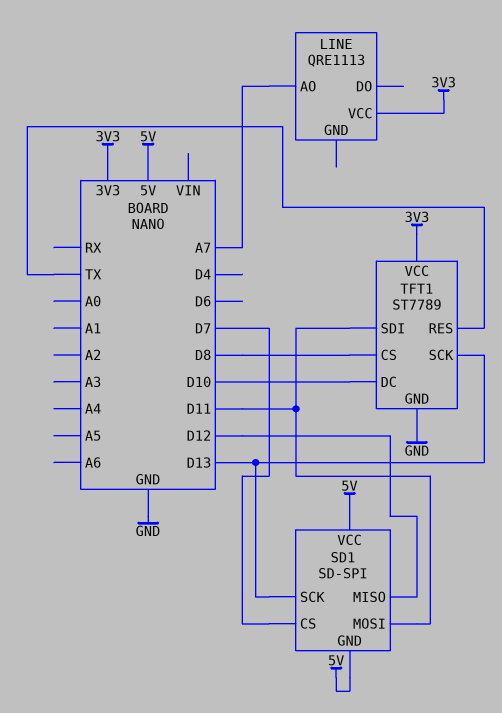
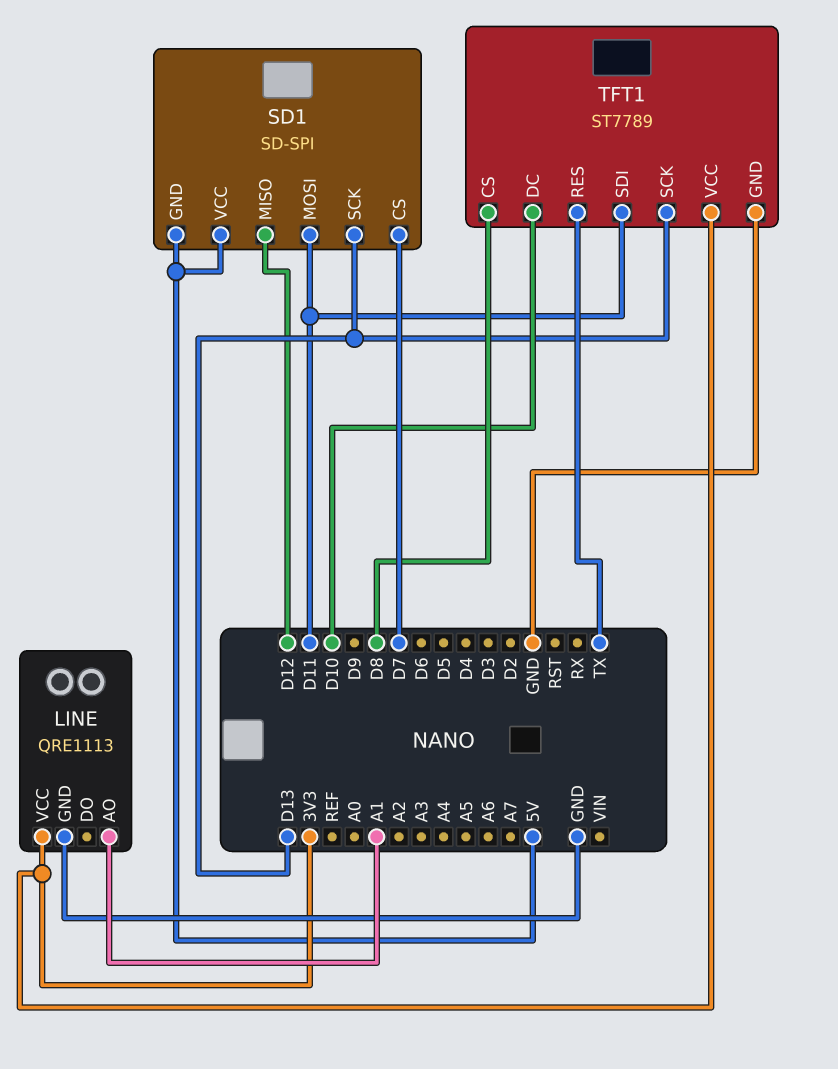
LINE pin AO: A7 -> A1
LINE pin GND: none -> GND

